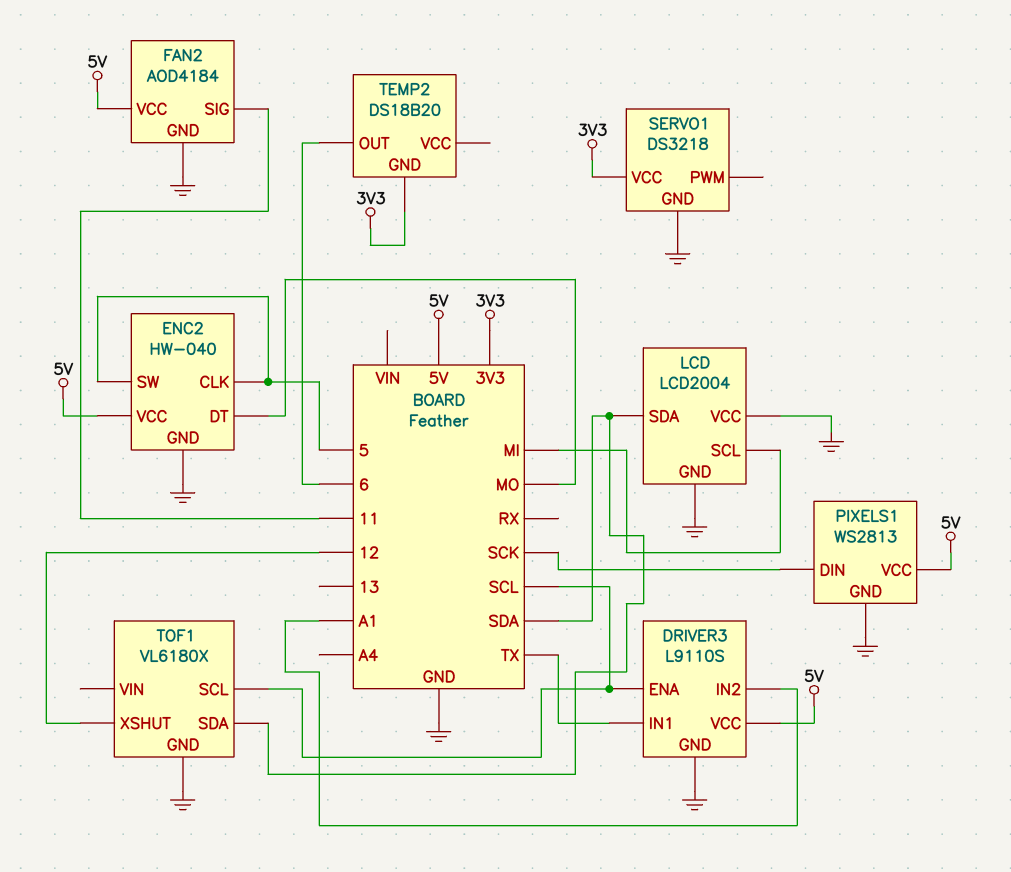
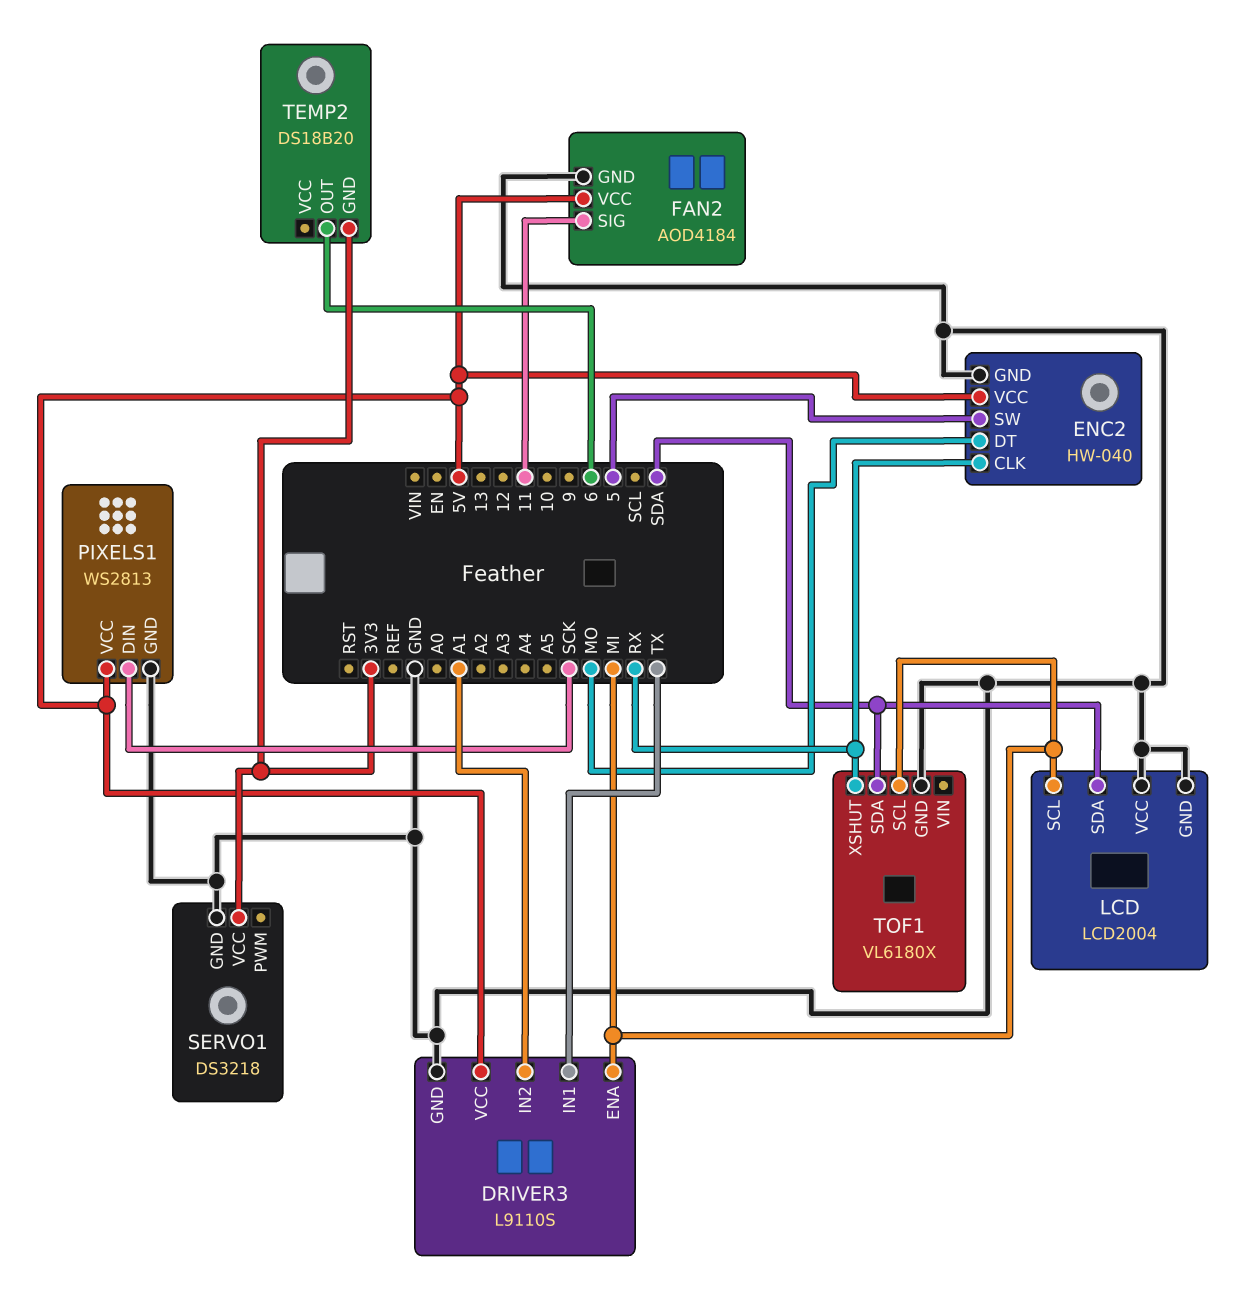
DRIVER3 pin ENA: SCL -> MI
ENC2 pin CLK: 5 -> RX
TOF1 pin SCL: SCL -> MI
TOF1 pin XSHUT: 12 -> RX

